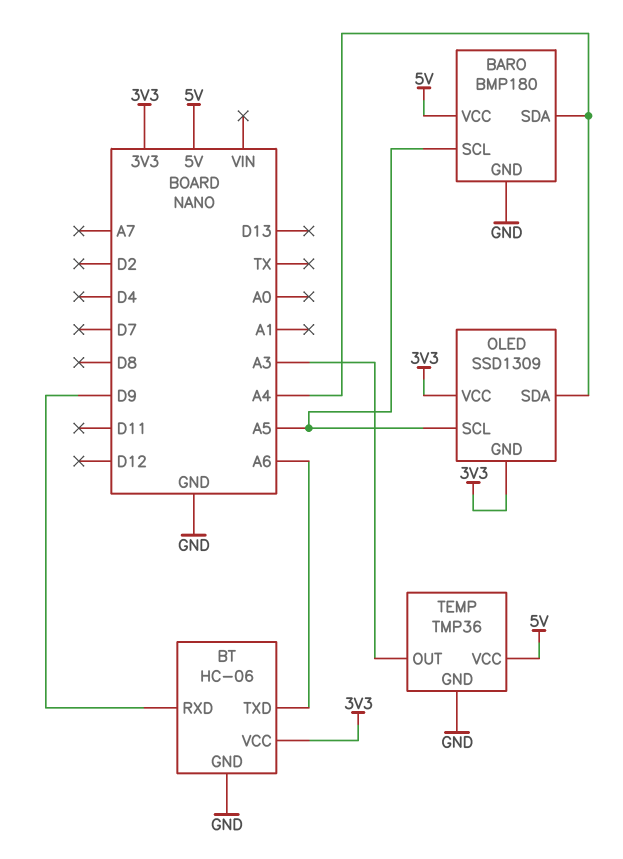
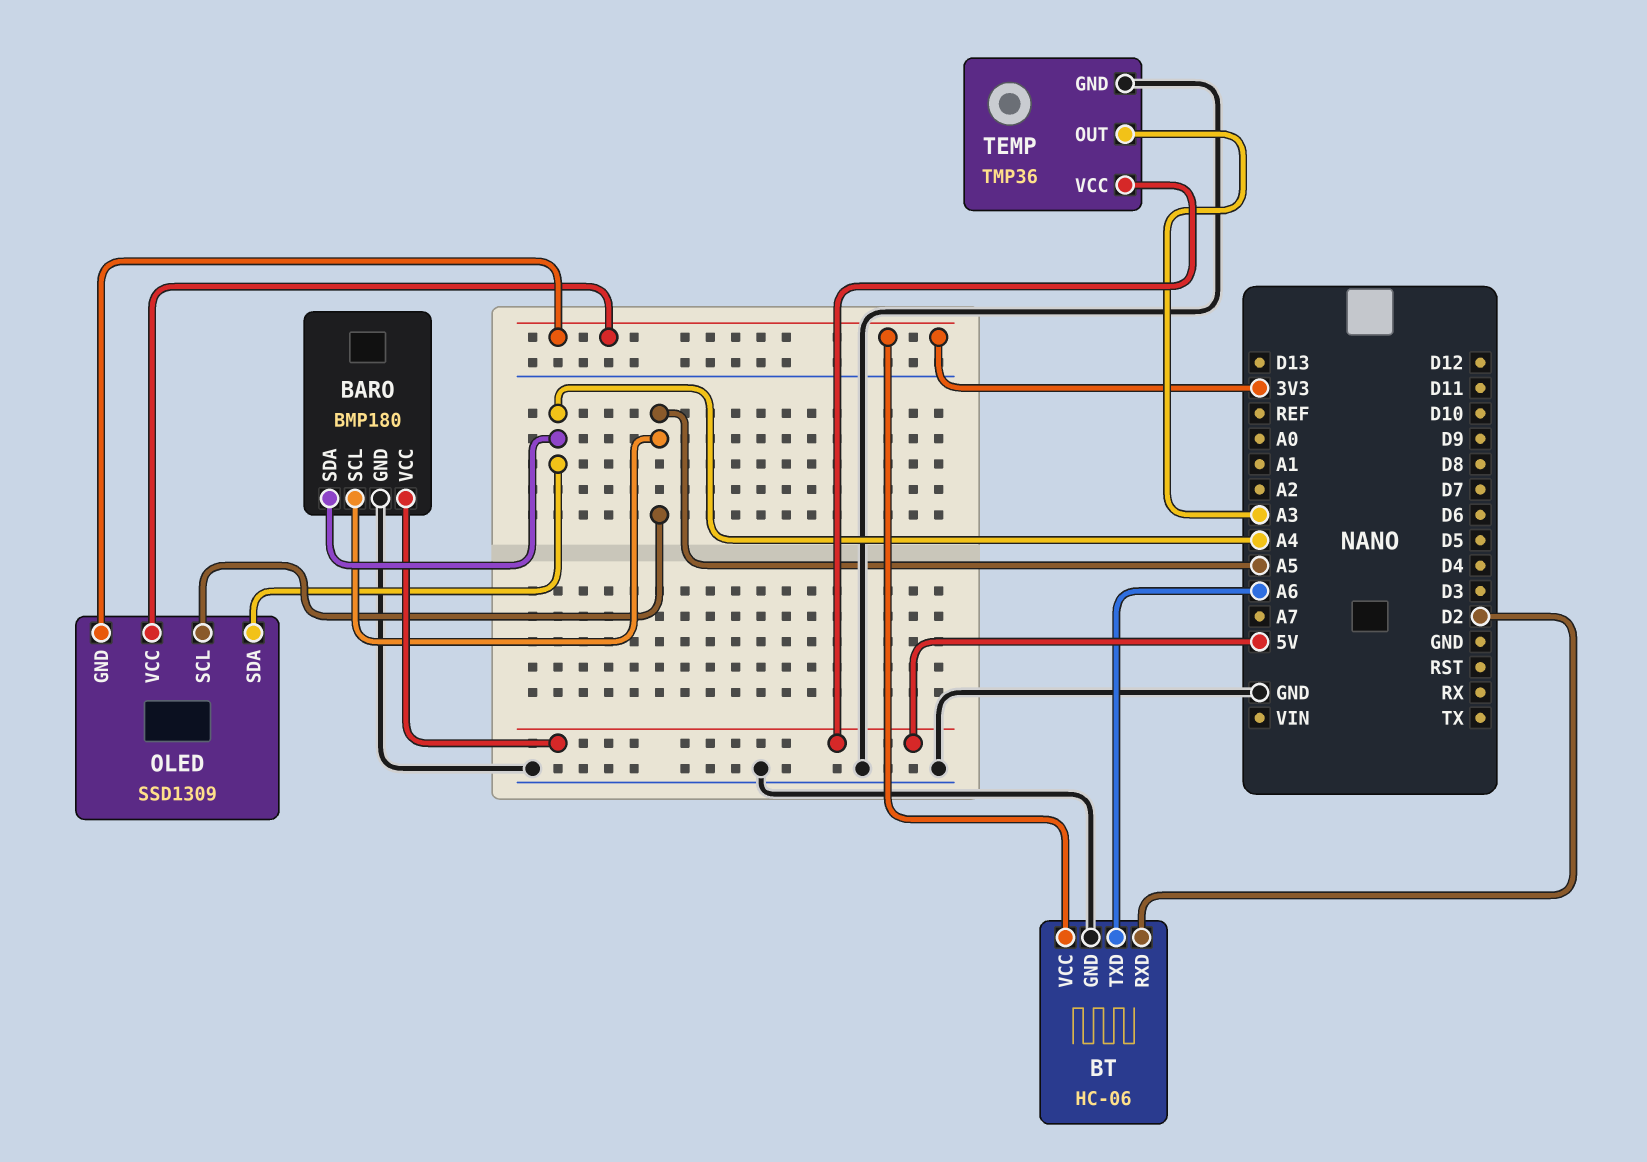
BT pin RXD: D9 -> D2

